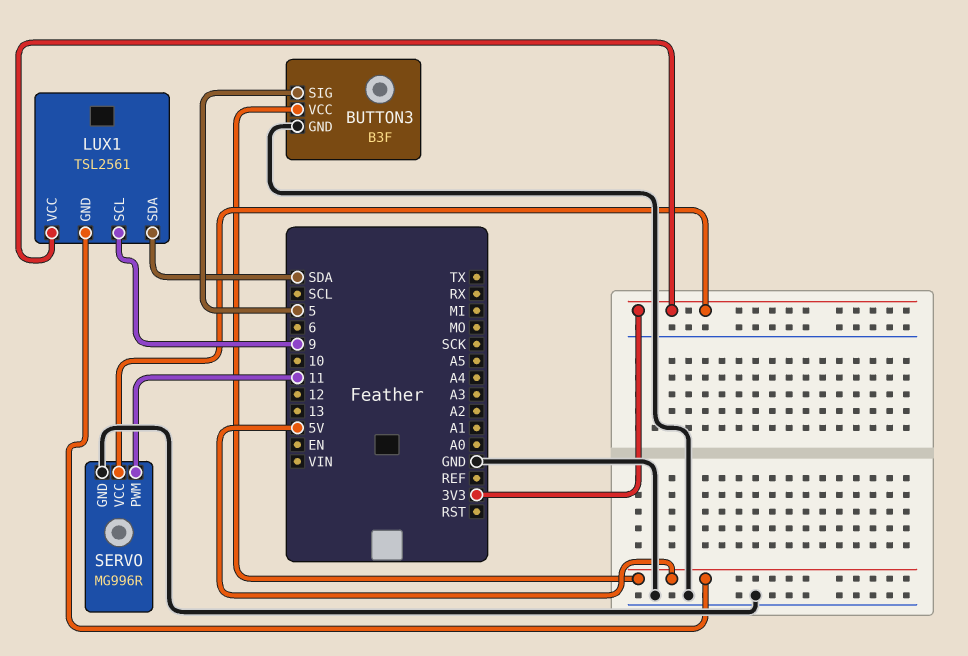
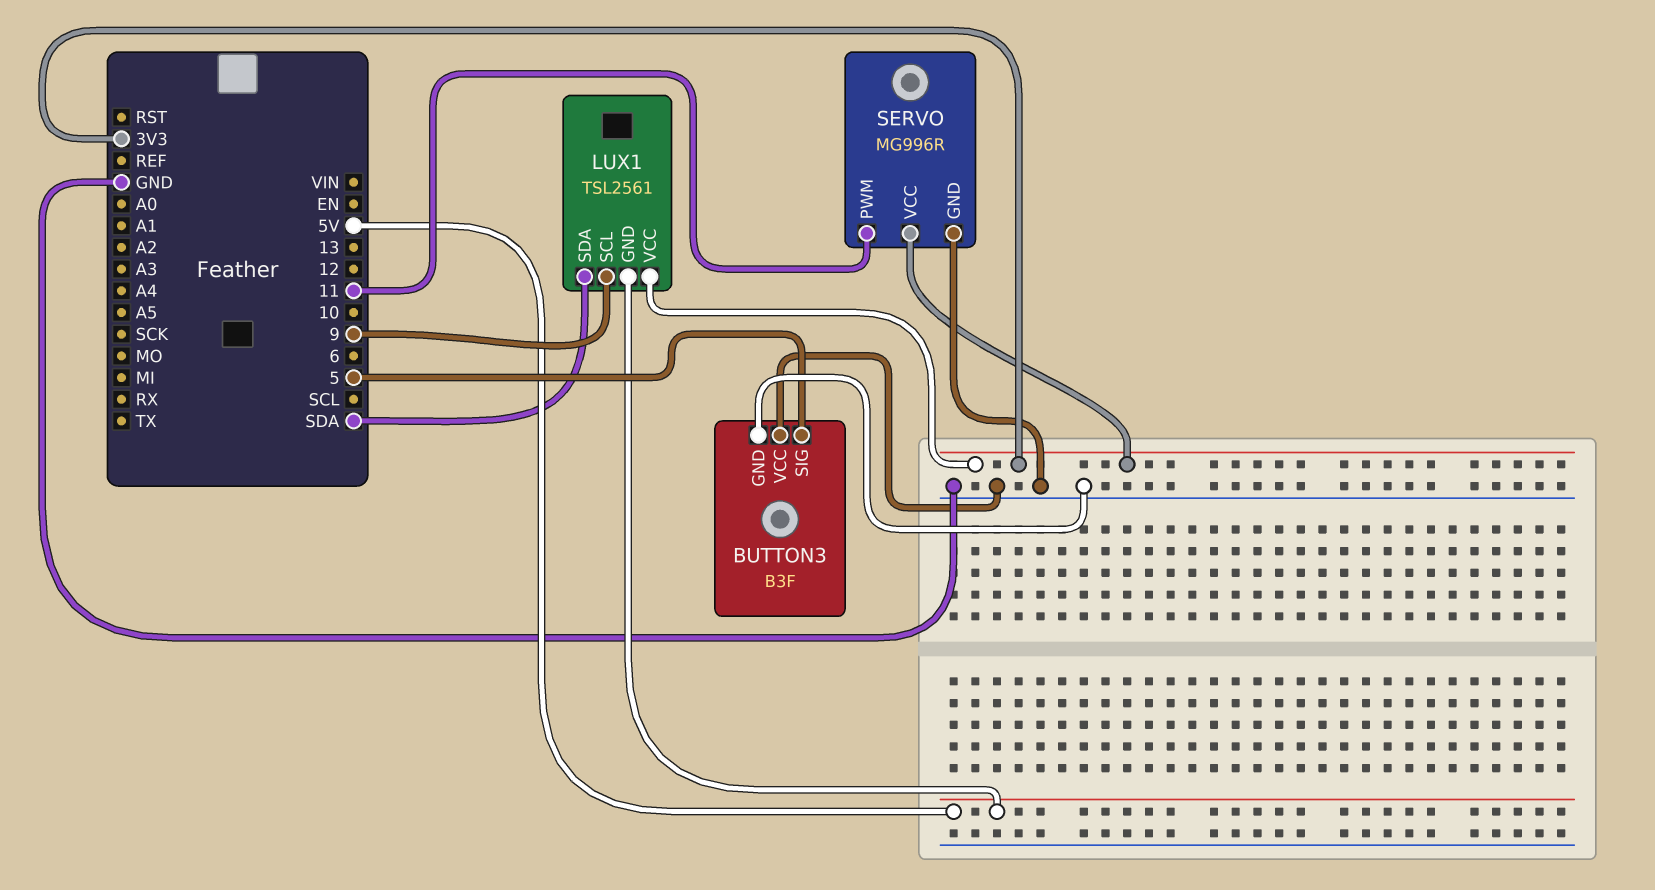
BUTTON3 pin VCC: 5V -> GND

